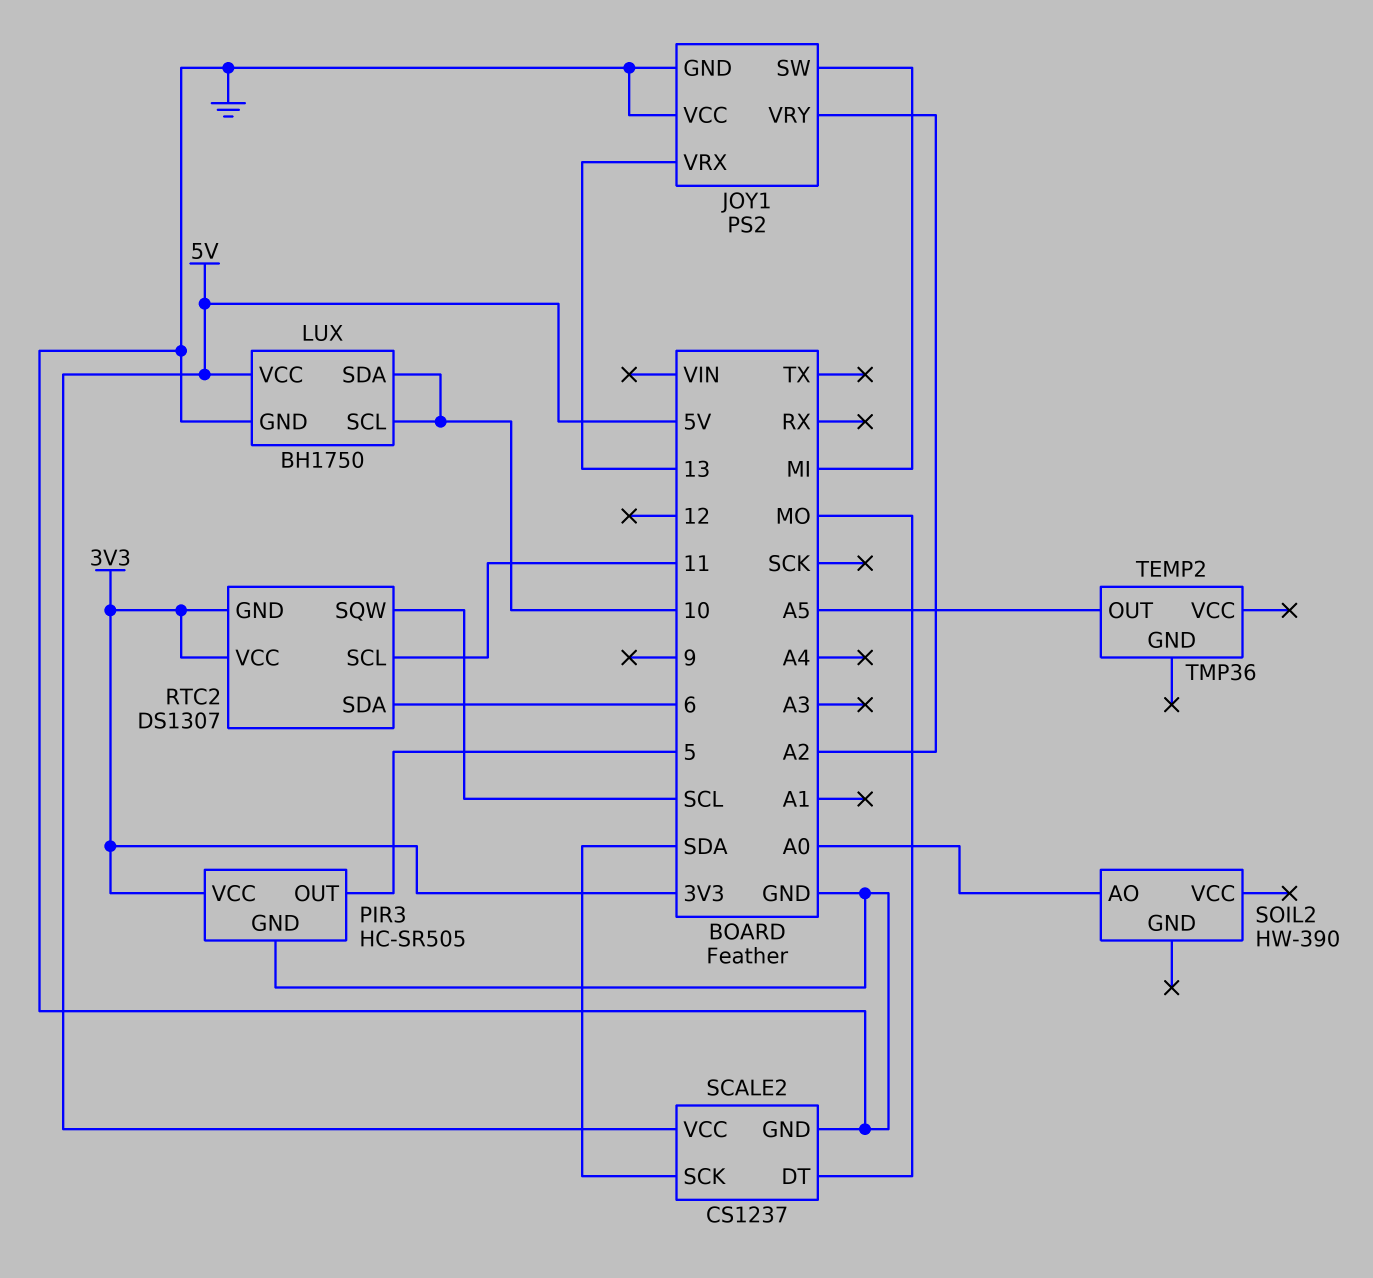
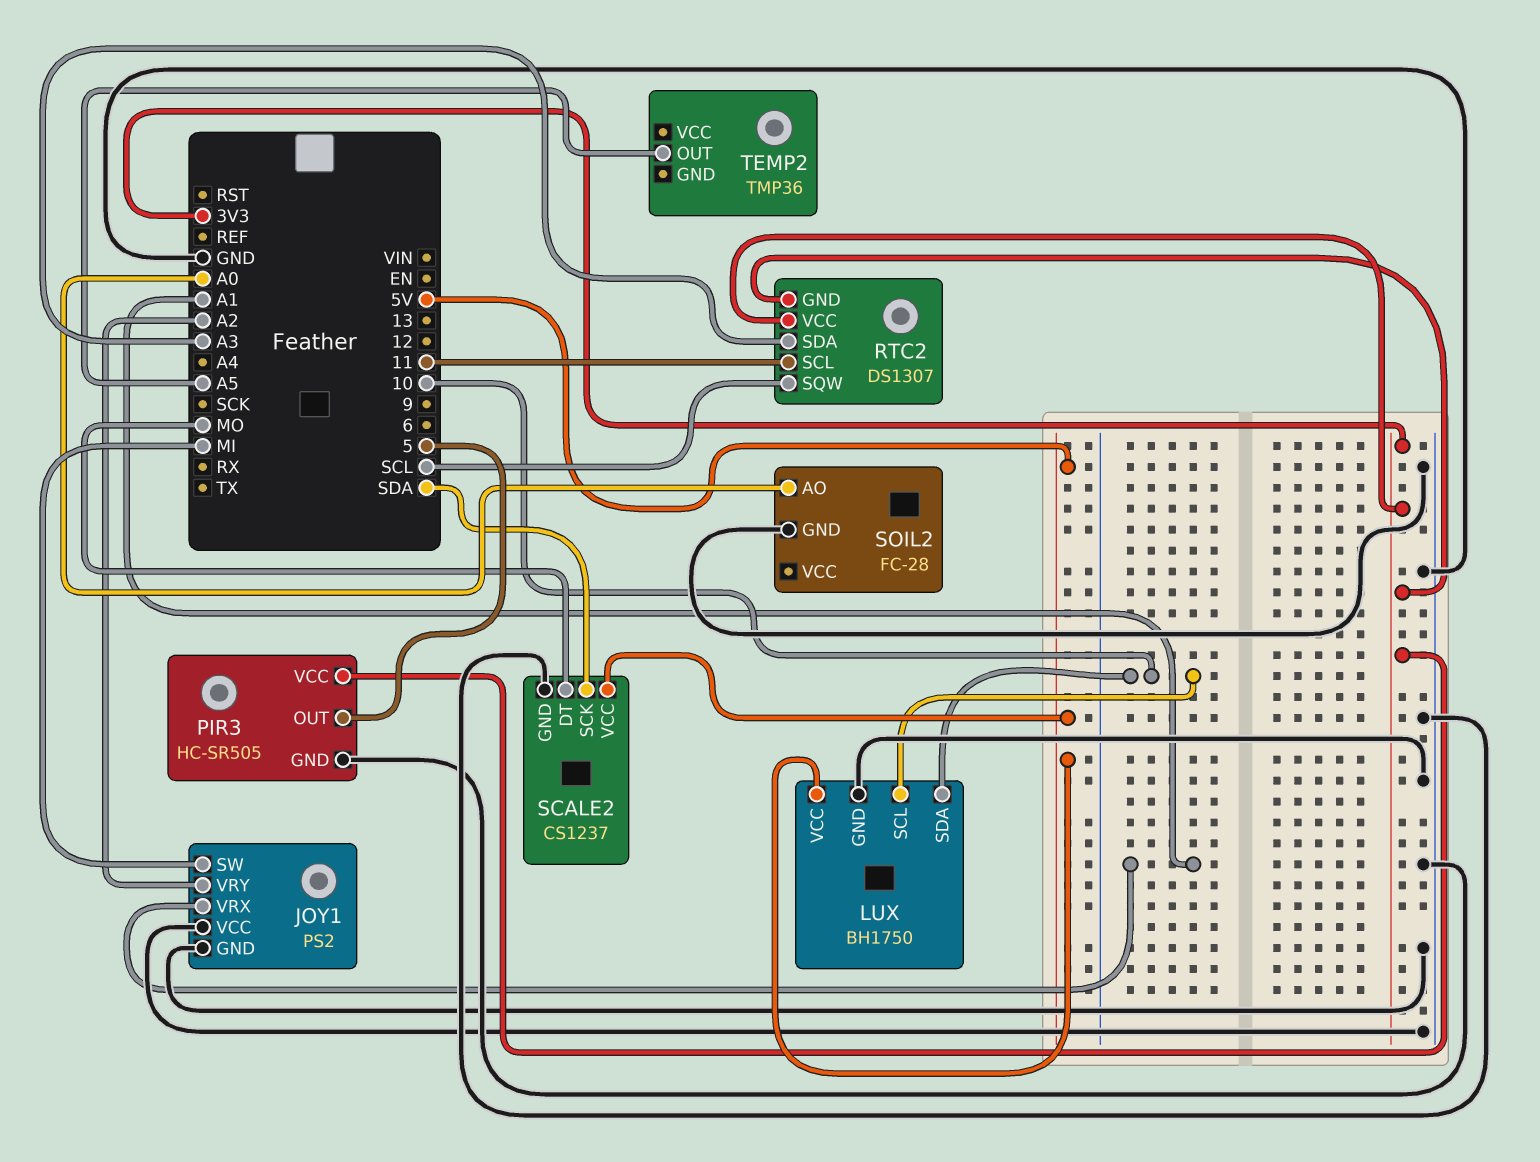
JOY1 pin VRX: 13 -> A1
RTC2 pin SDA: 6 -> A3
SOIL2: HW-390 -> FC-28
SOIL2 pin GND: none -> GND

